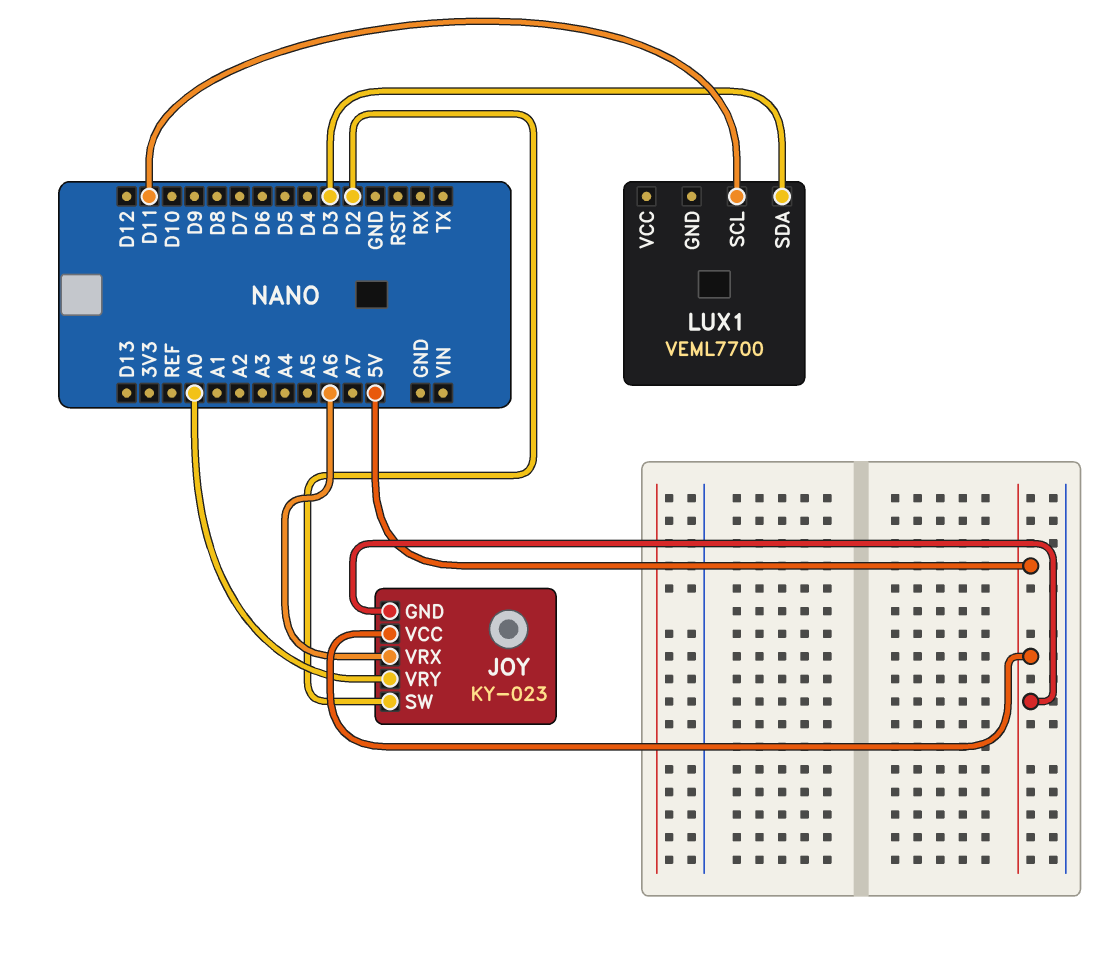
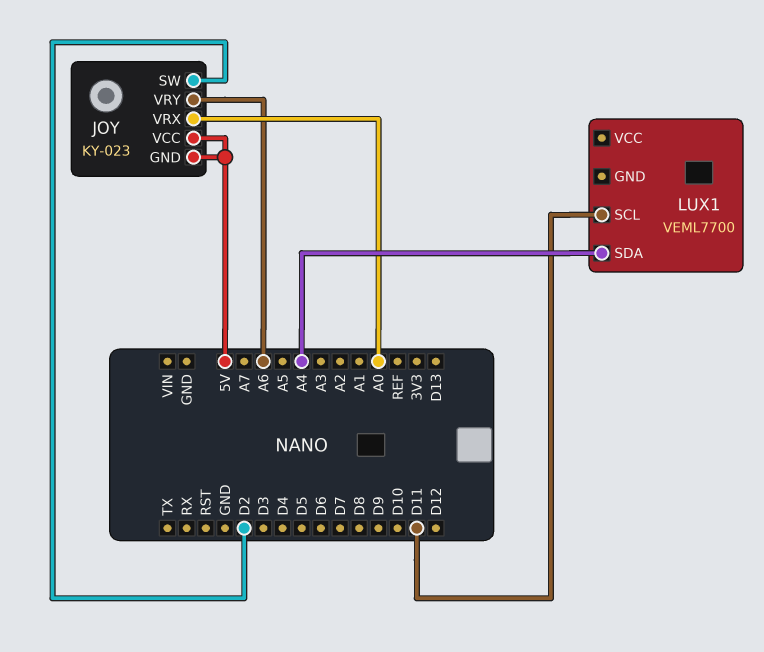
JOY pin VRX: A6 -> A0
JOY pin VRY: A0 -> A6
LUX1 pin SDA: D3 -> A4

